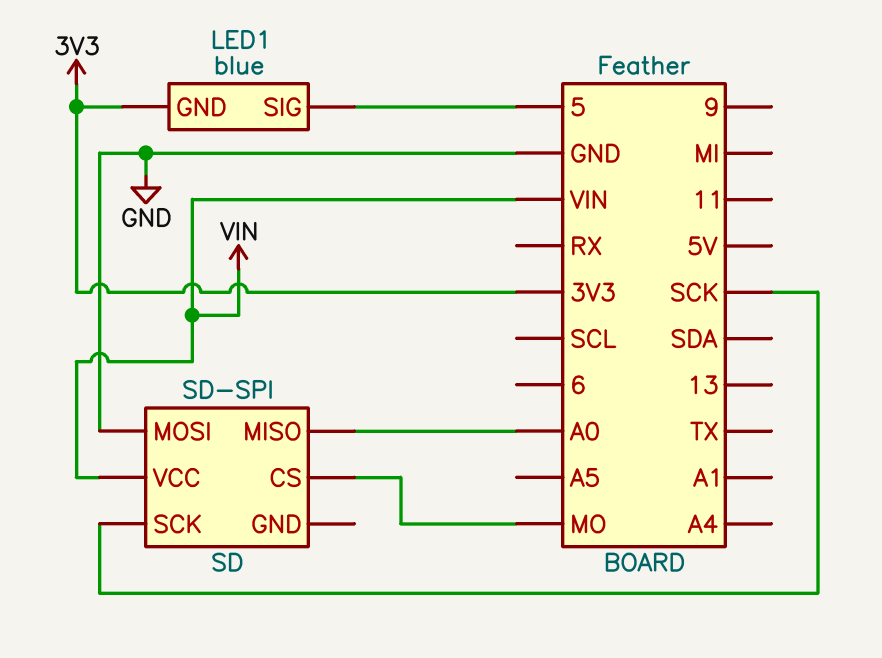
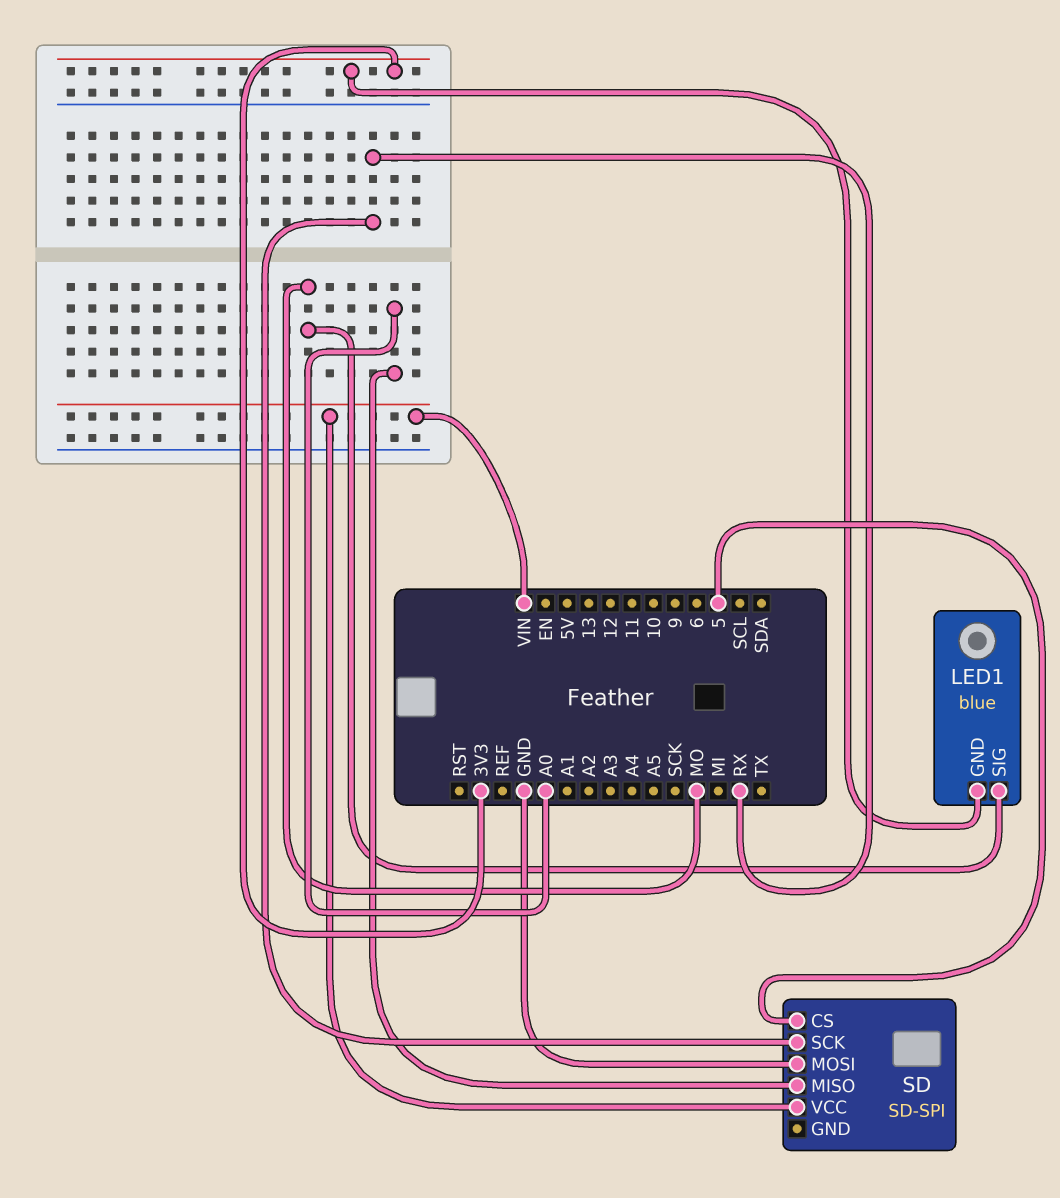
LED1 pin SIG: 5 -> MO
SD pin CS: MO -> 5
SD pin SCK: SCK -> RX

